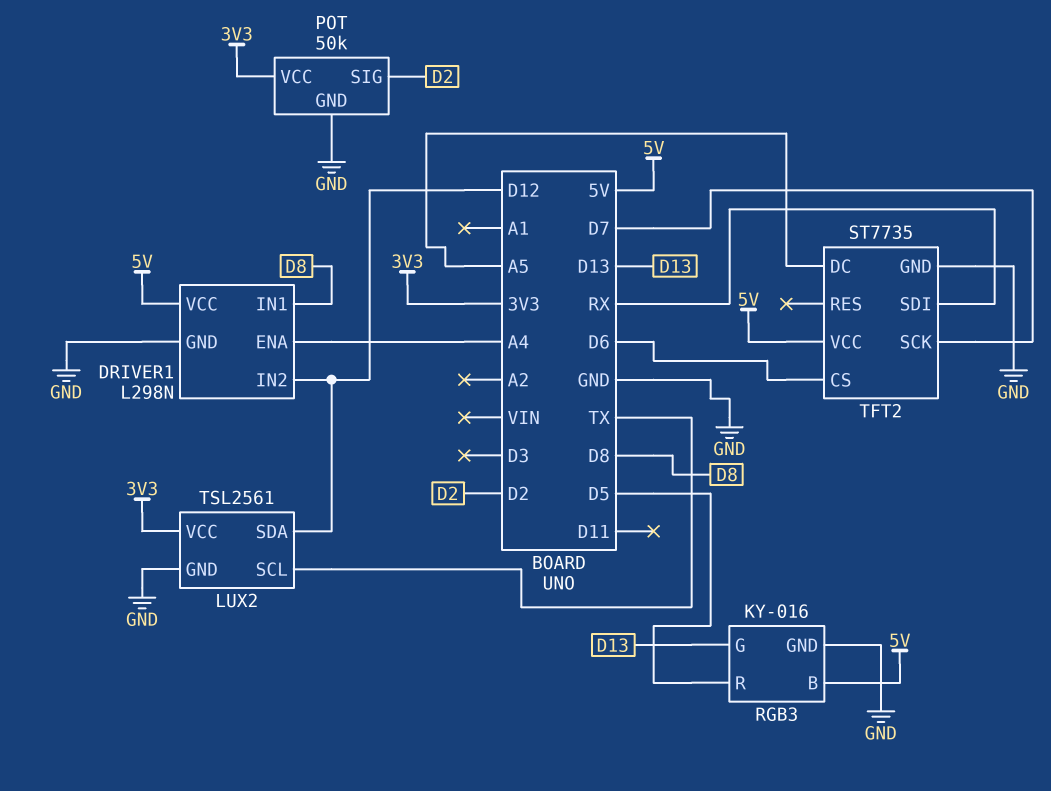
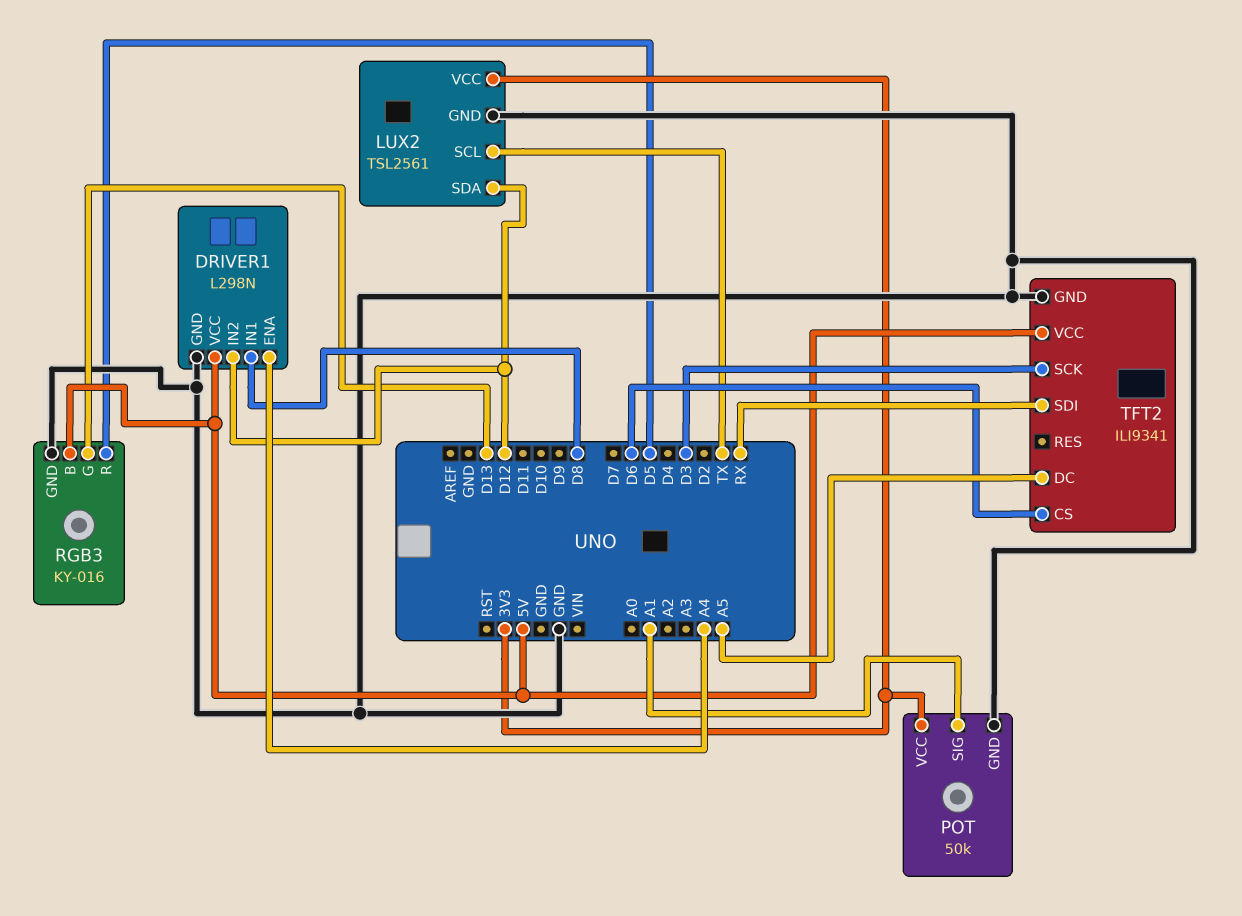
POT pin SIG: D2 -> A1
TFT2: ST7735 -> ILI9341
TFT2 pin SCK: D7 -> D3

